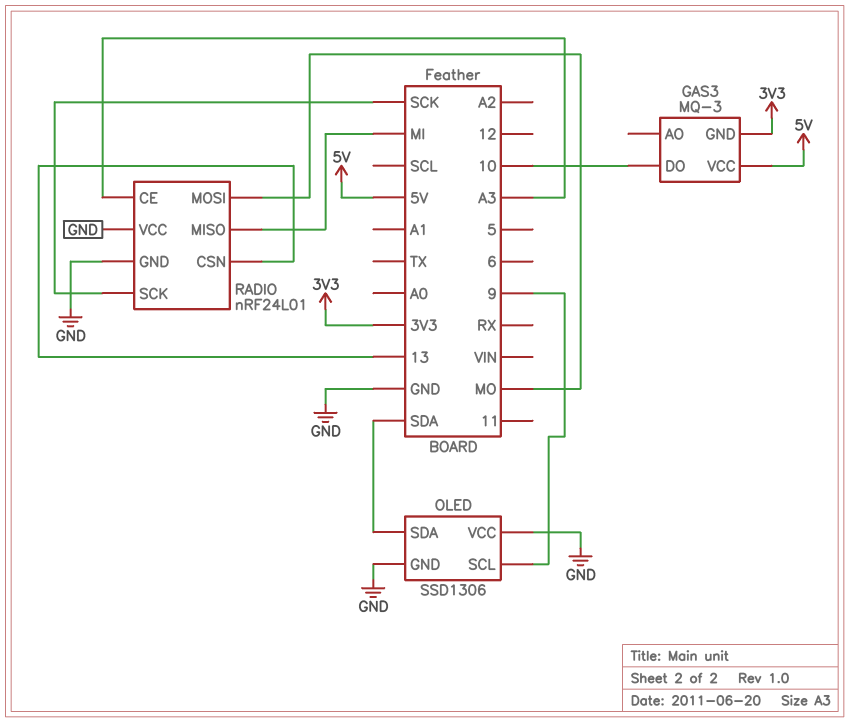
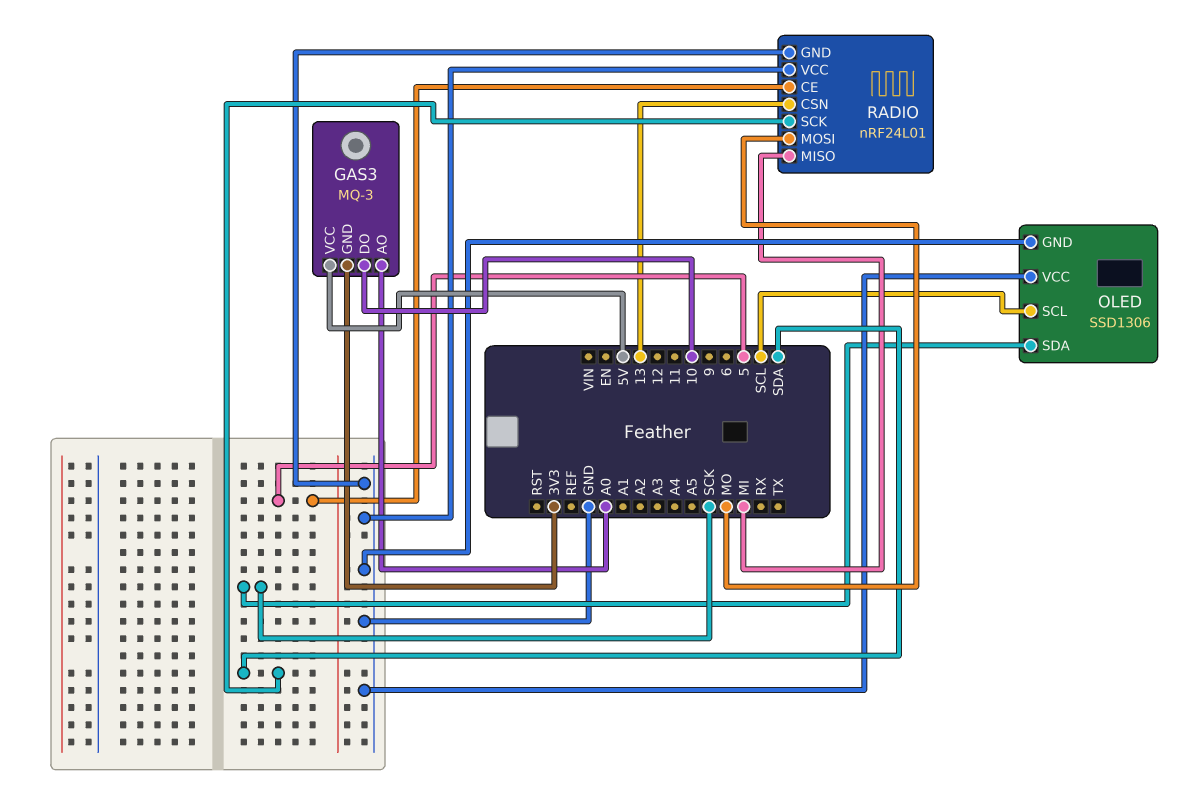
GAS3 pin AO: none -> A0
OLED pin SCL: 9 -> SCL
OLED pin SDA: SDA -> SCK
RADIO pin CE: A3 -> 5
RADIO pin SCK: SCK -> SDA

